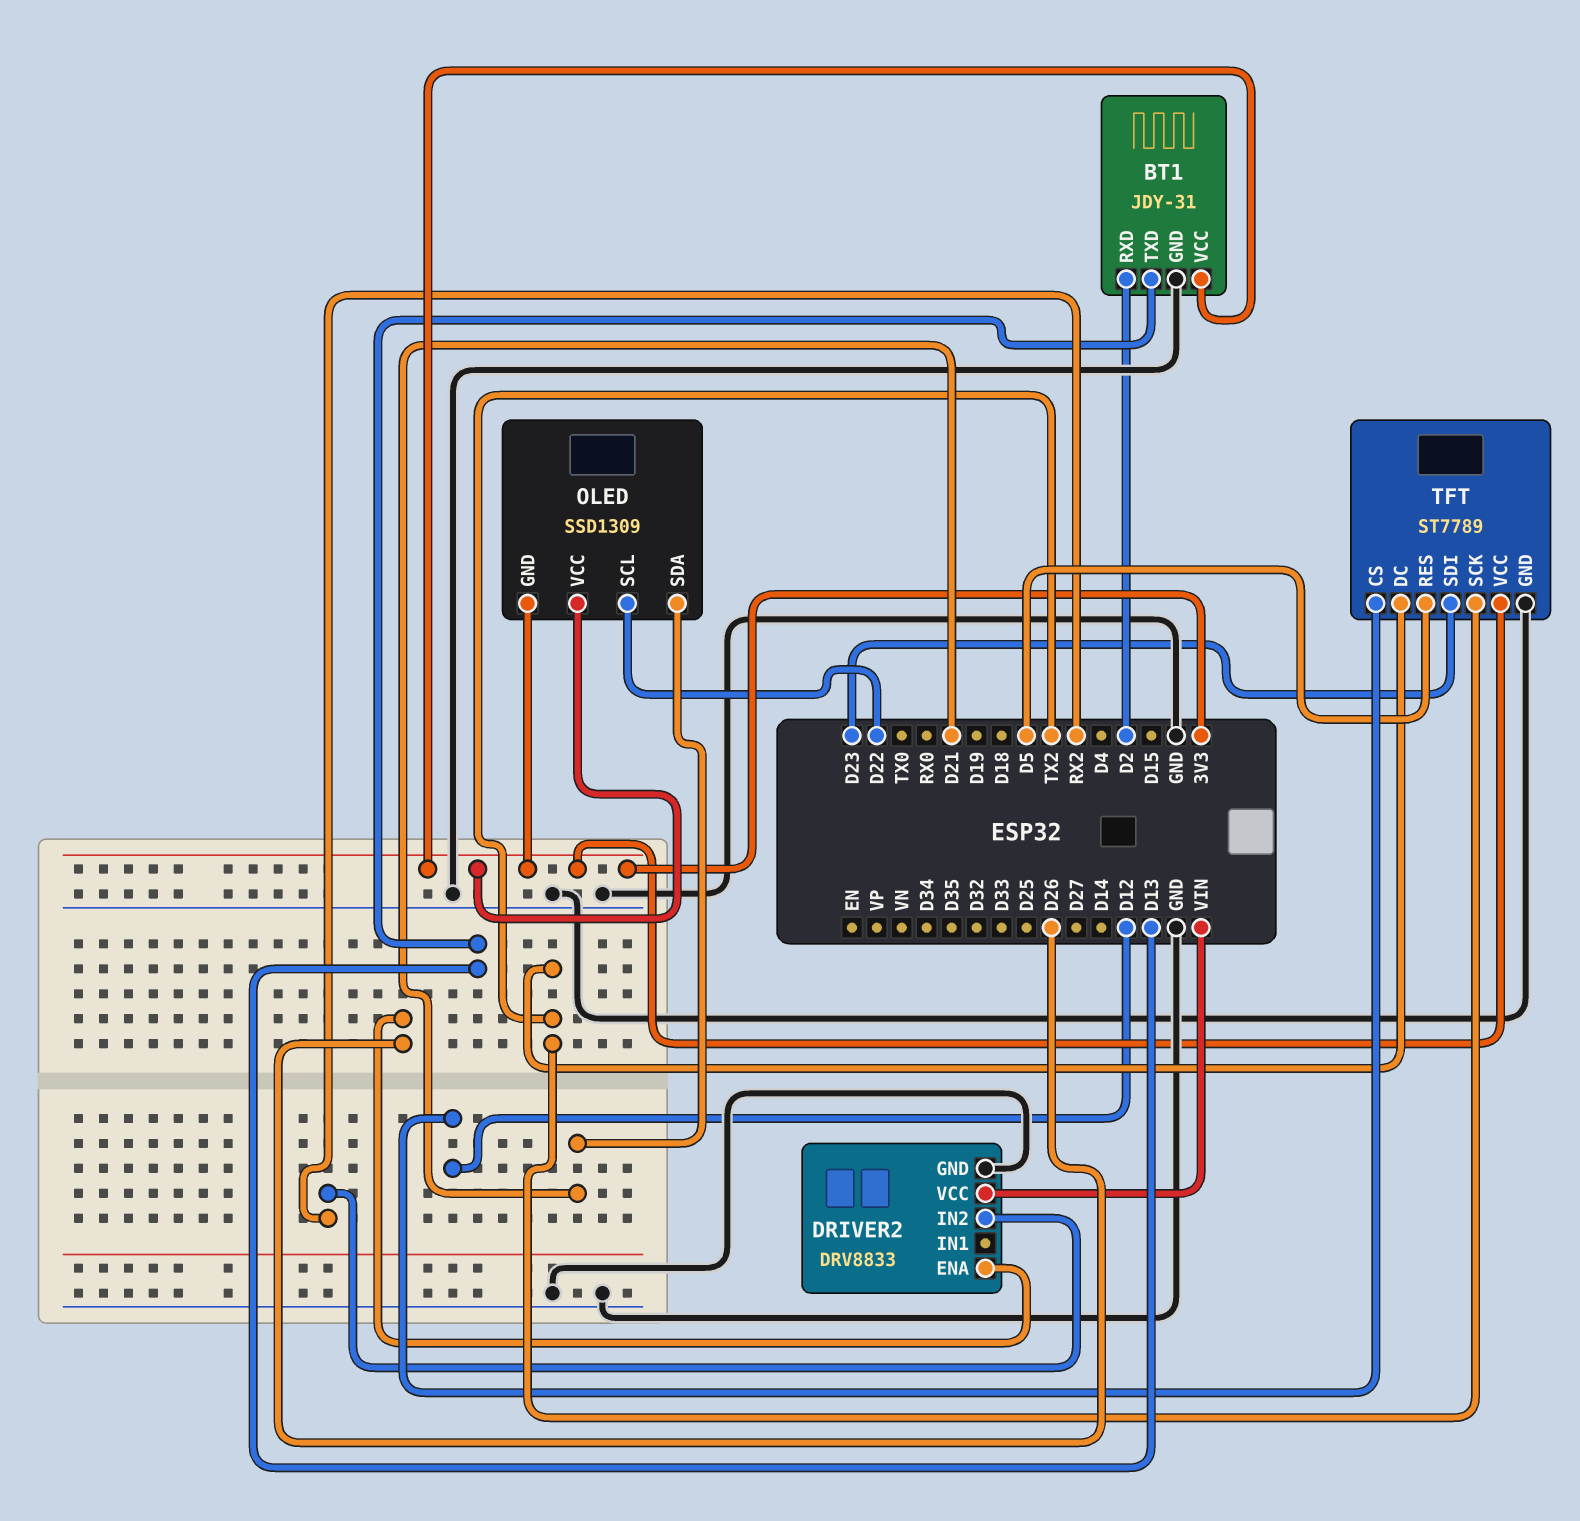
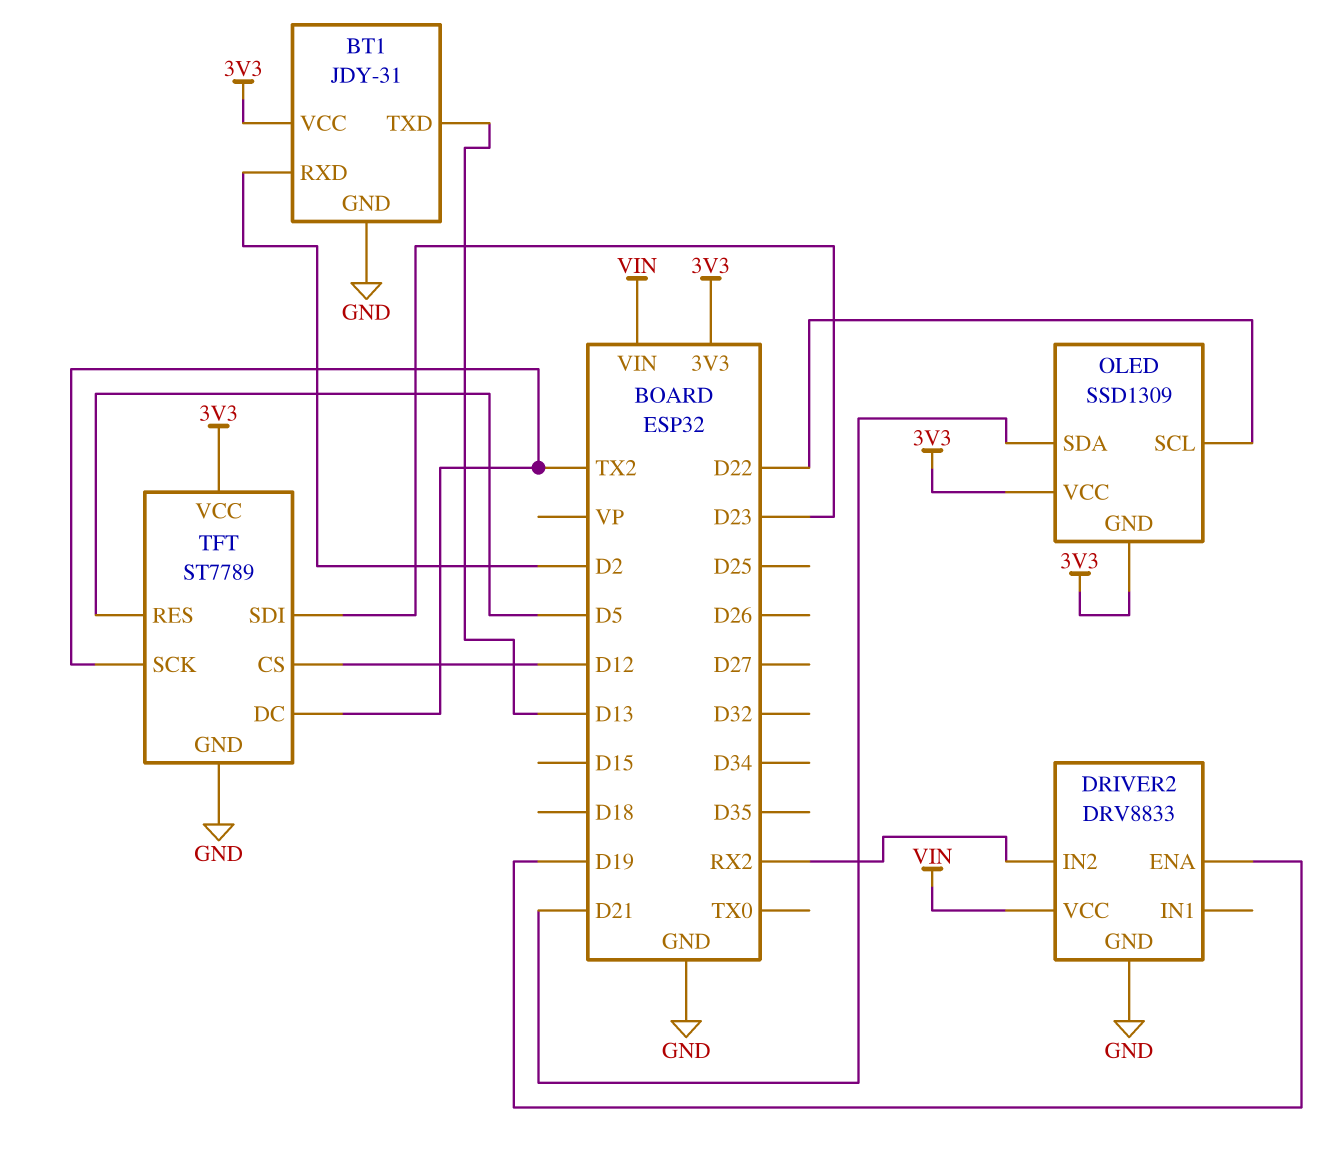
DRIVER2 pin ENA: D26 -> D19

